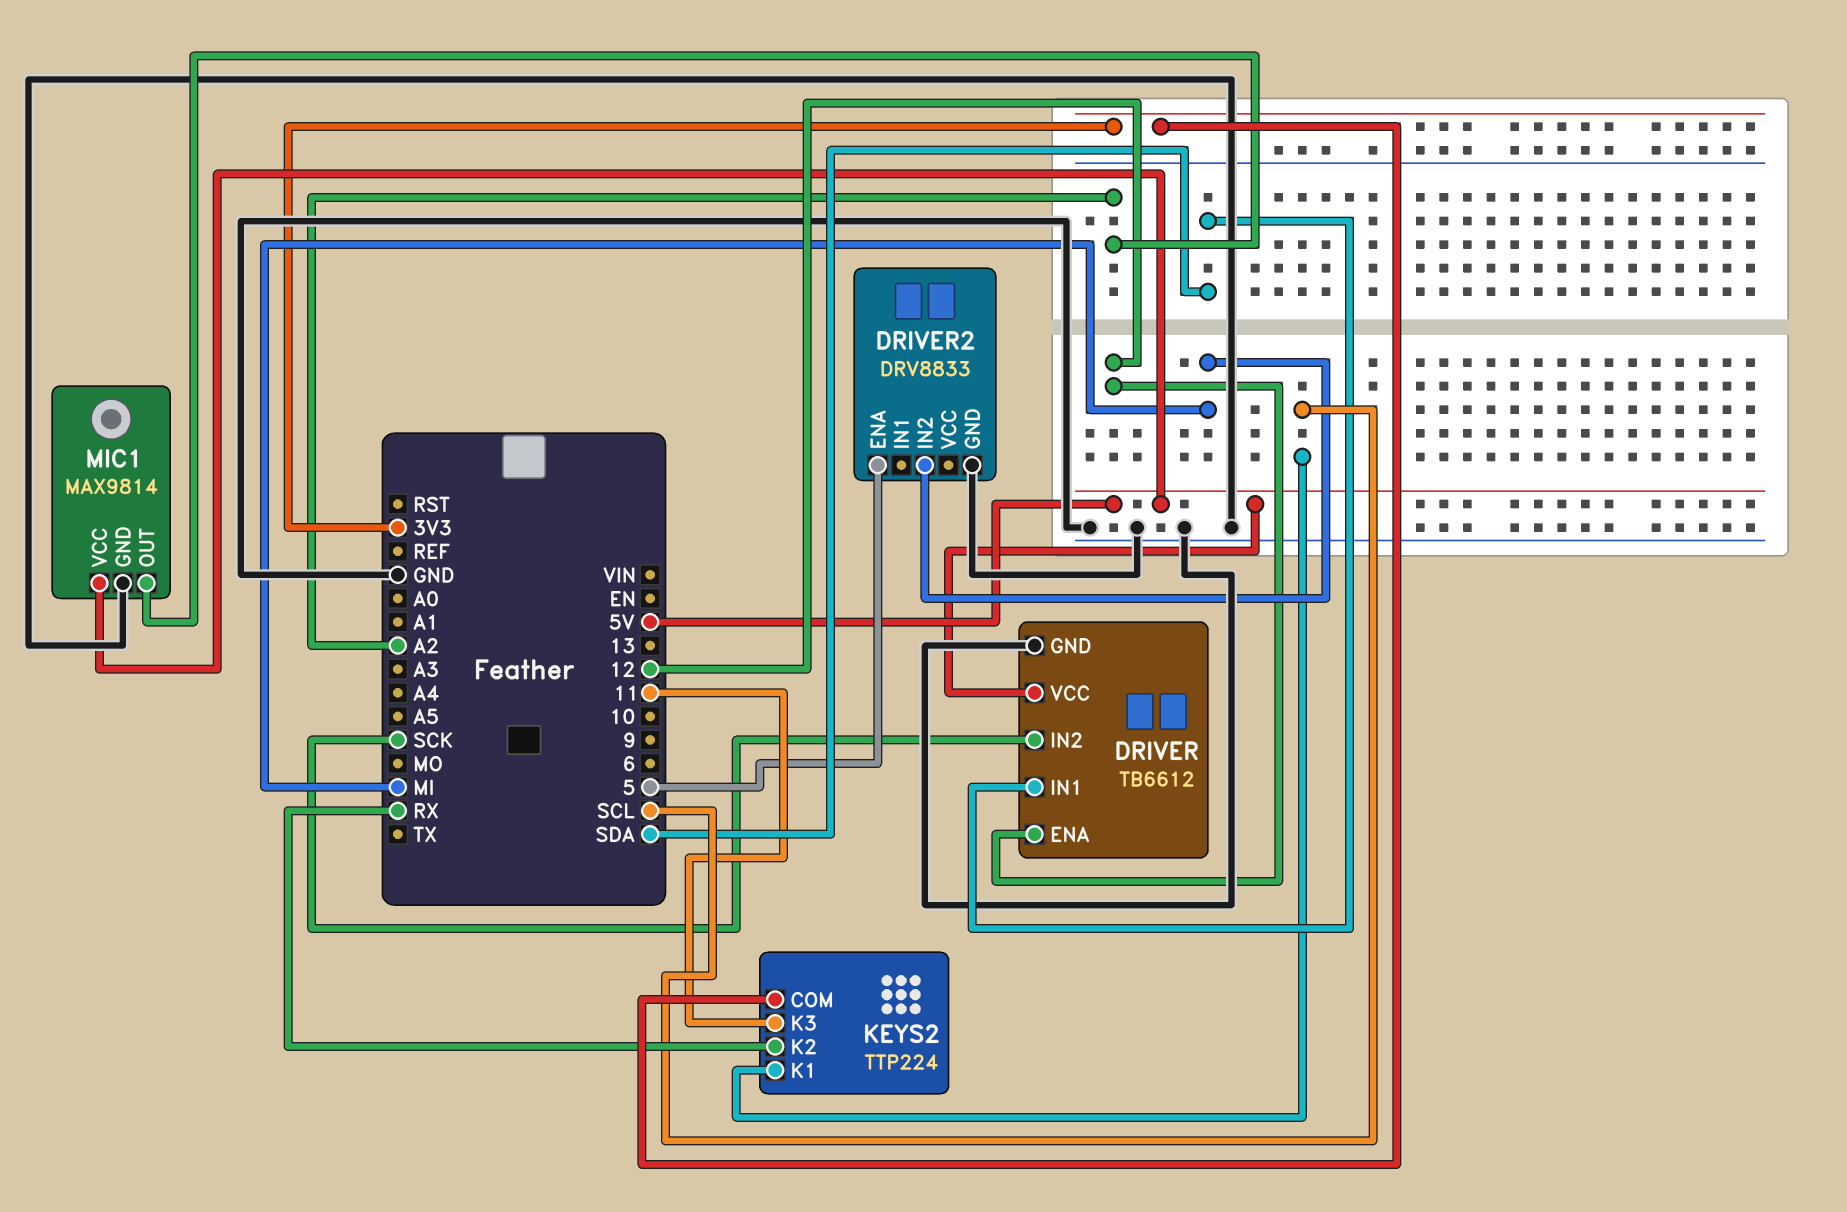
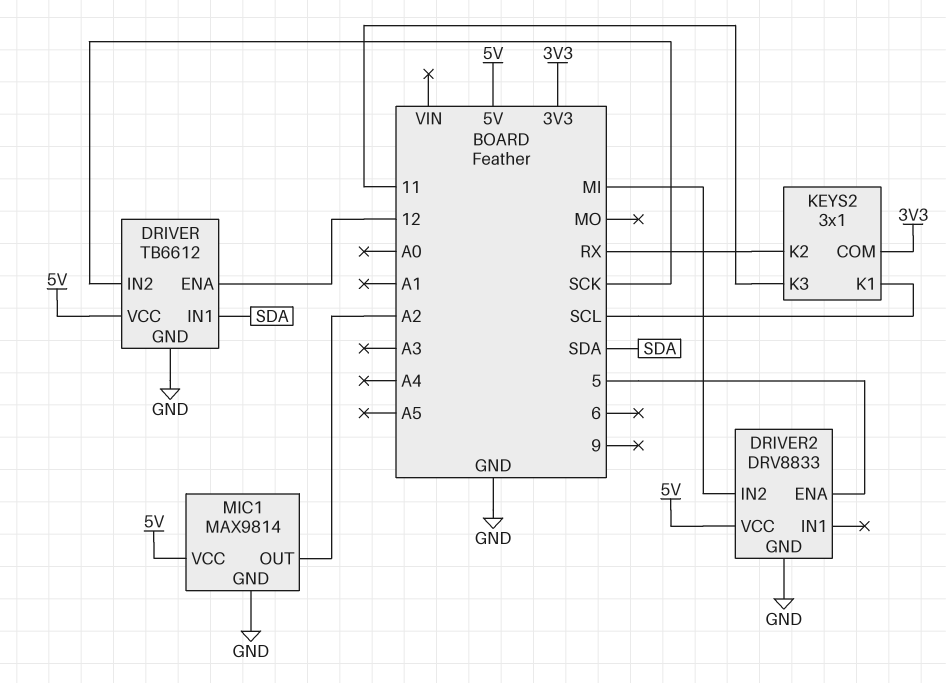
DRIVER2 pin VCC: none -> 5V
KEYS2: TTP224 -> 3x1

